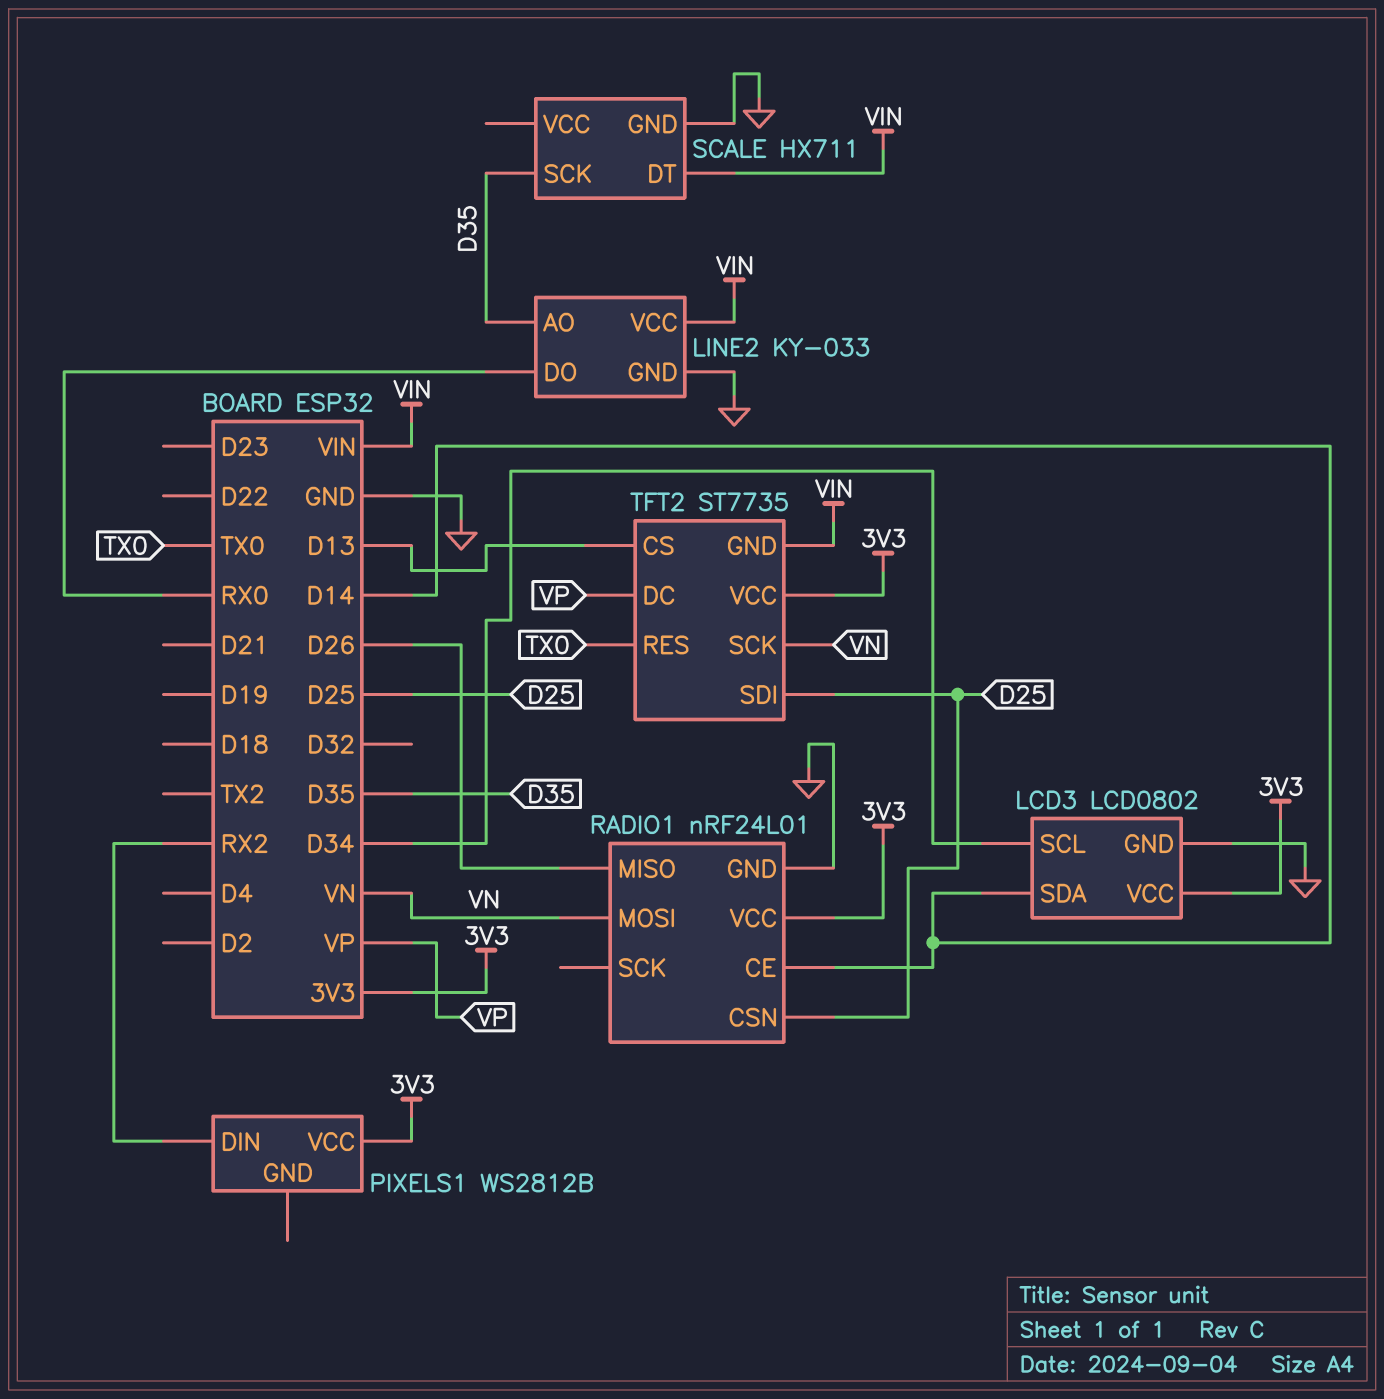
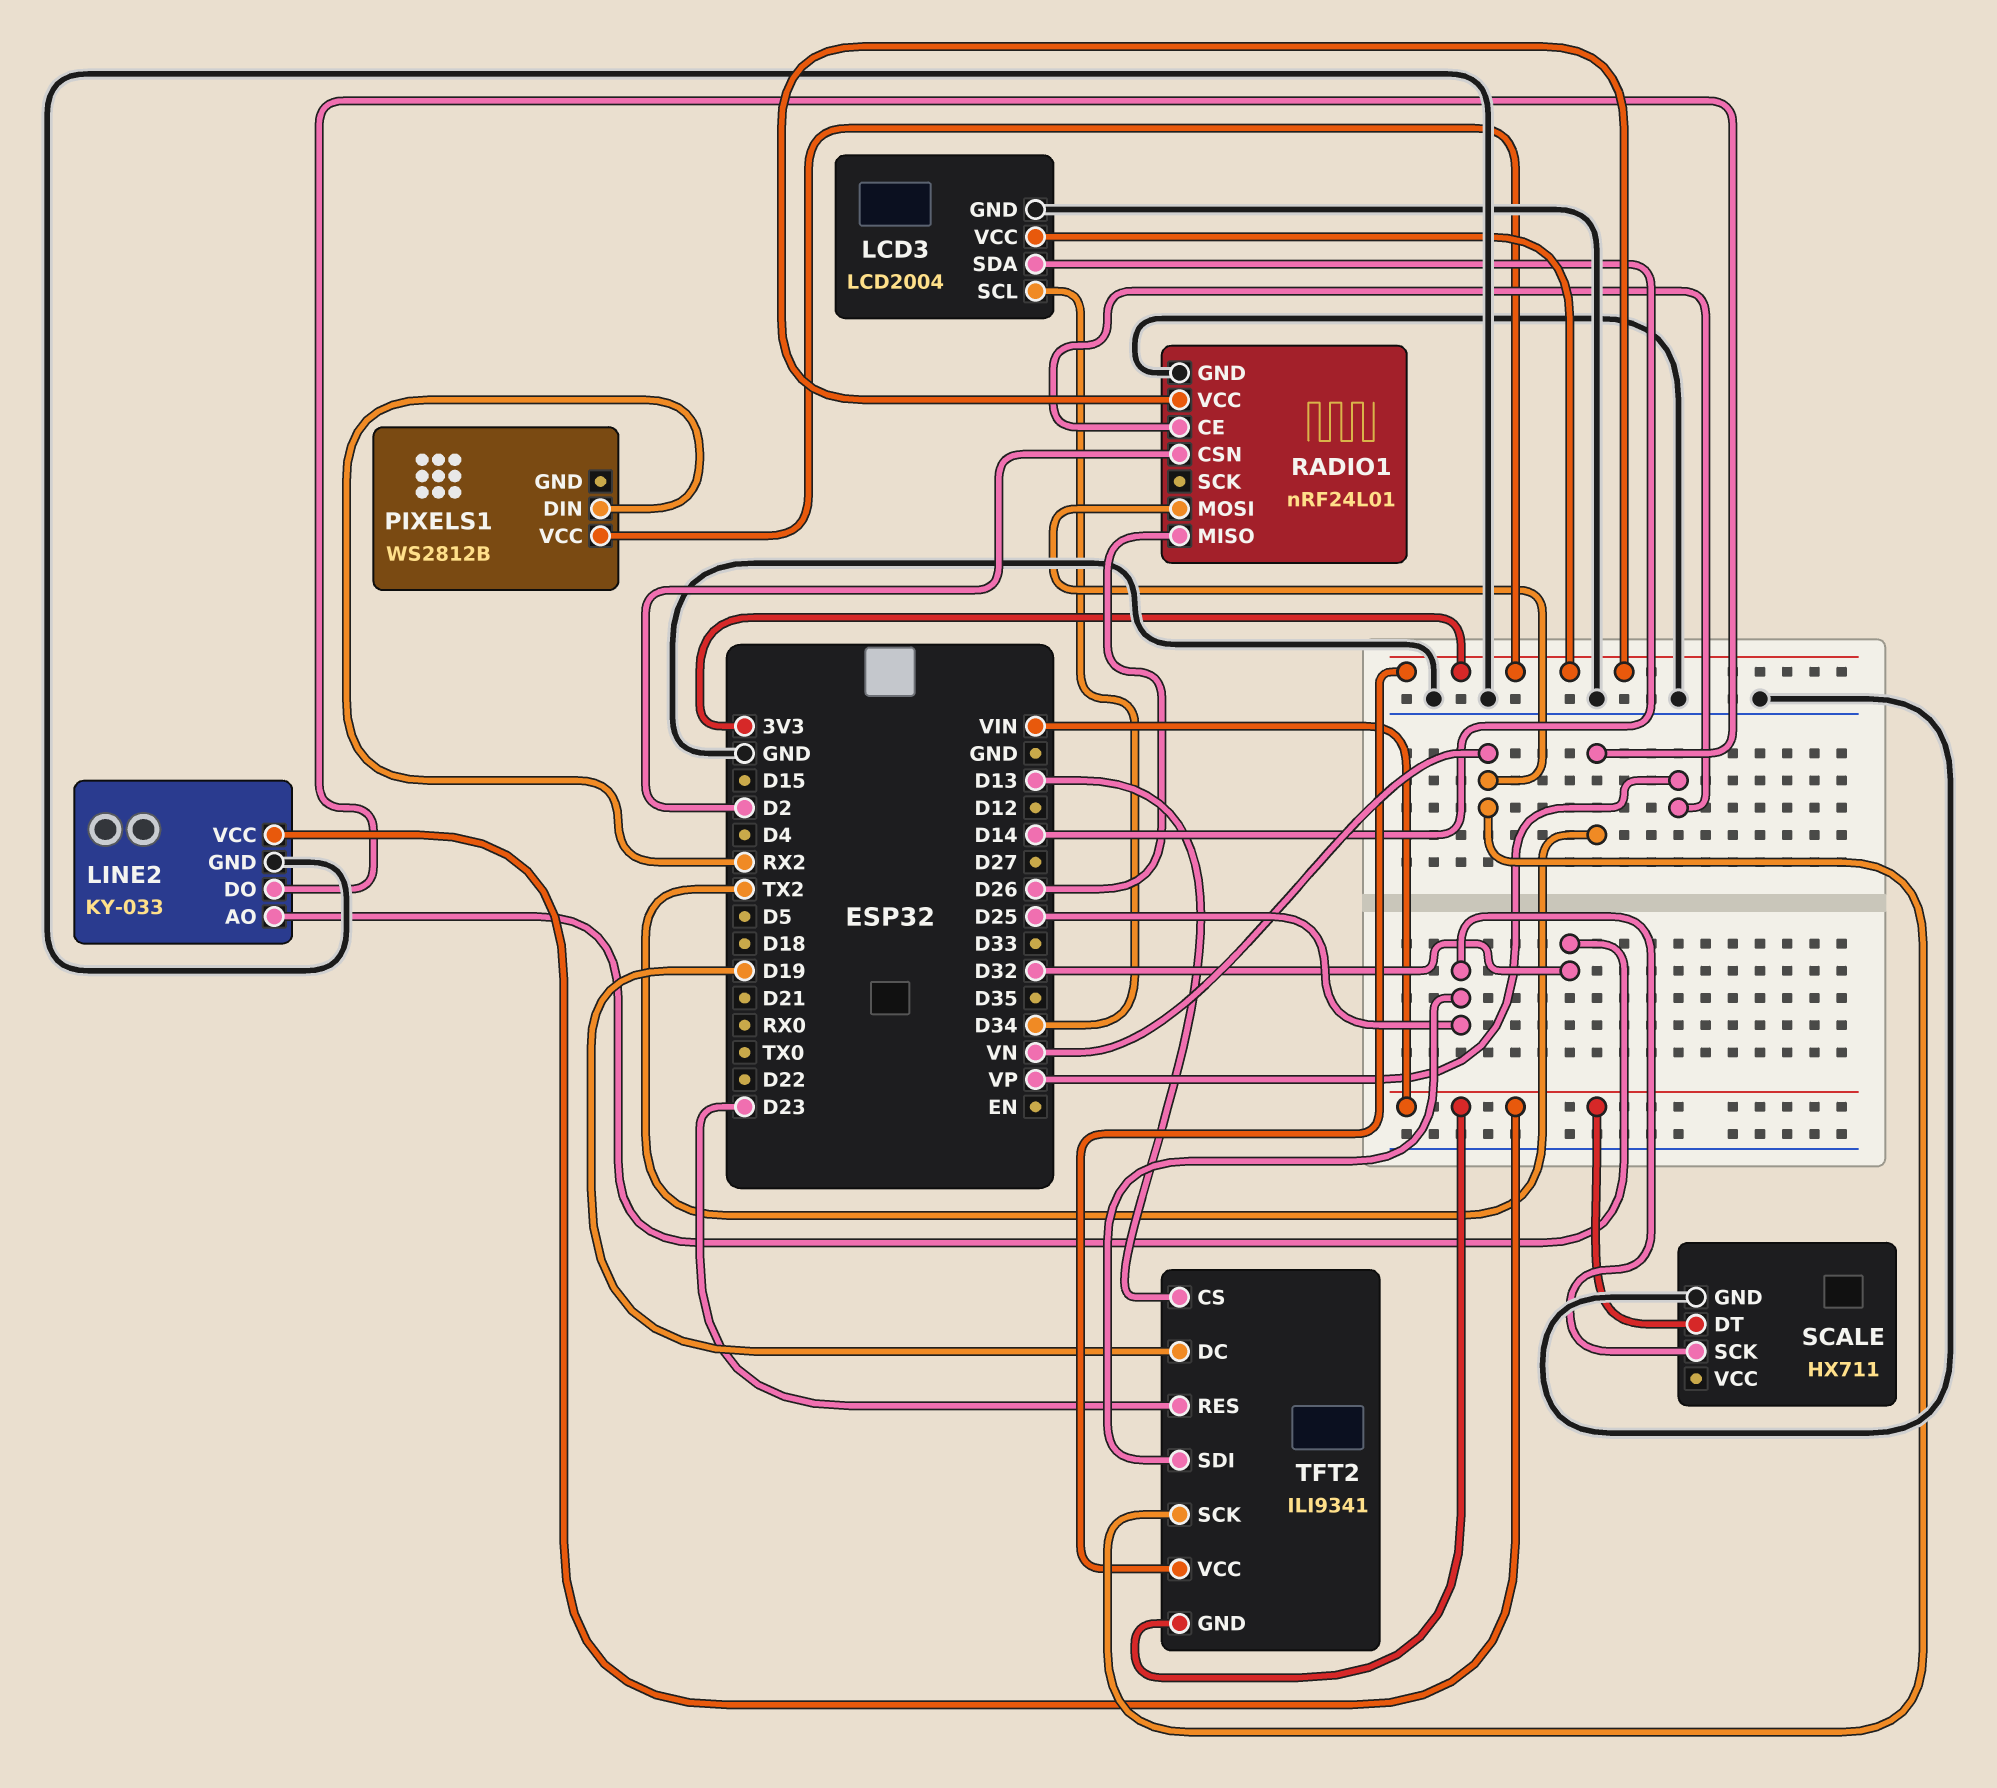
LCD3: LCD0802 -> LCD2004
LINE2 pin AO: D35 -> D32
LINE2 pin DO: RX0 -> TX2
RADIO1 pin CE: D14 -> VP
RADIO1 pin CSN: D25 -> D2
SCALE pin SCK: D35 -> D25
TFT2: ST7735 -> ILI9341
TFT2 pin DC: VP -> D19
TFT2 pin RES: TX0 -> D23

